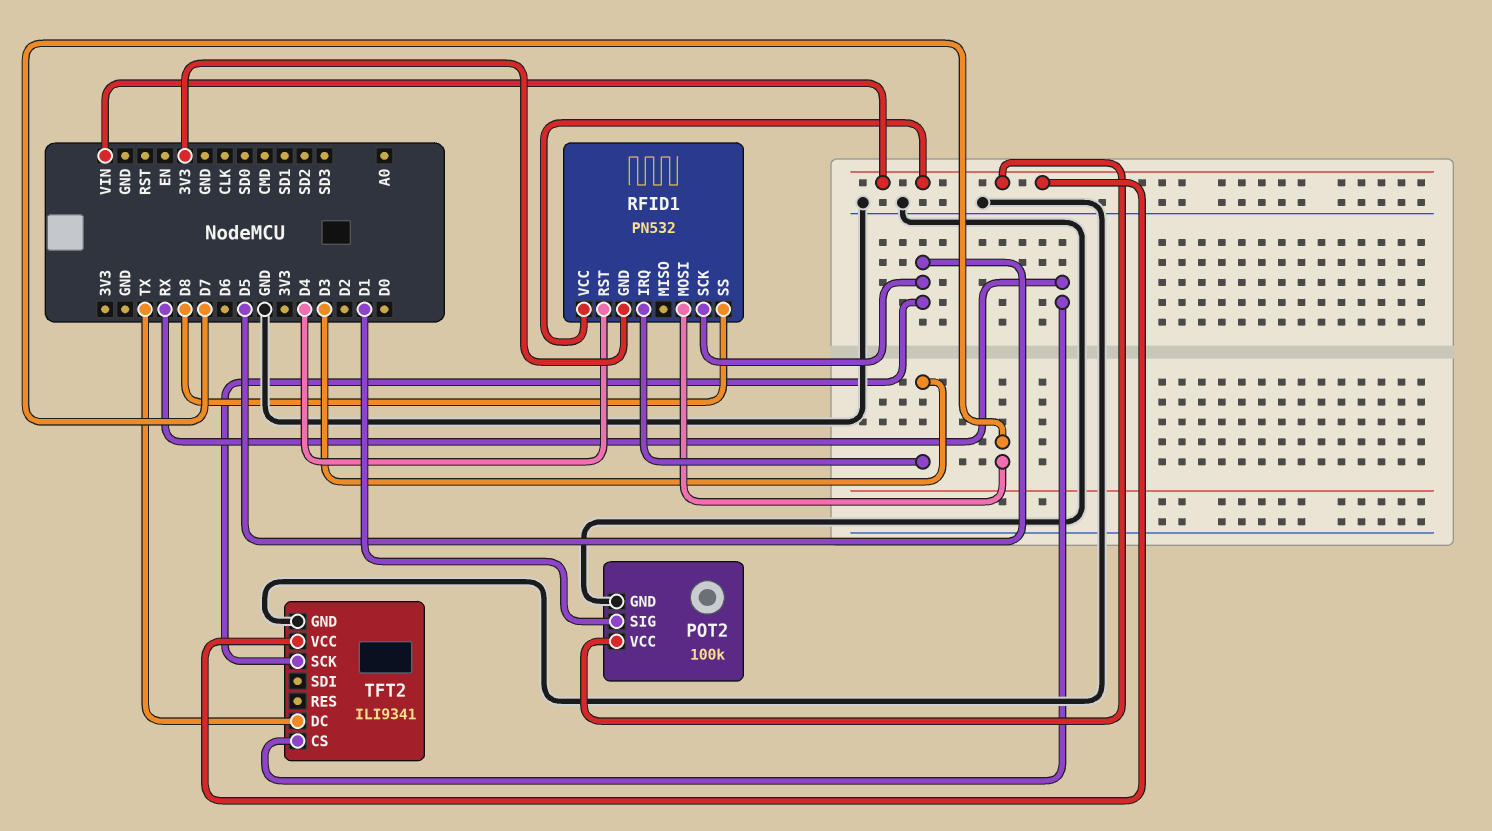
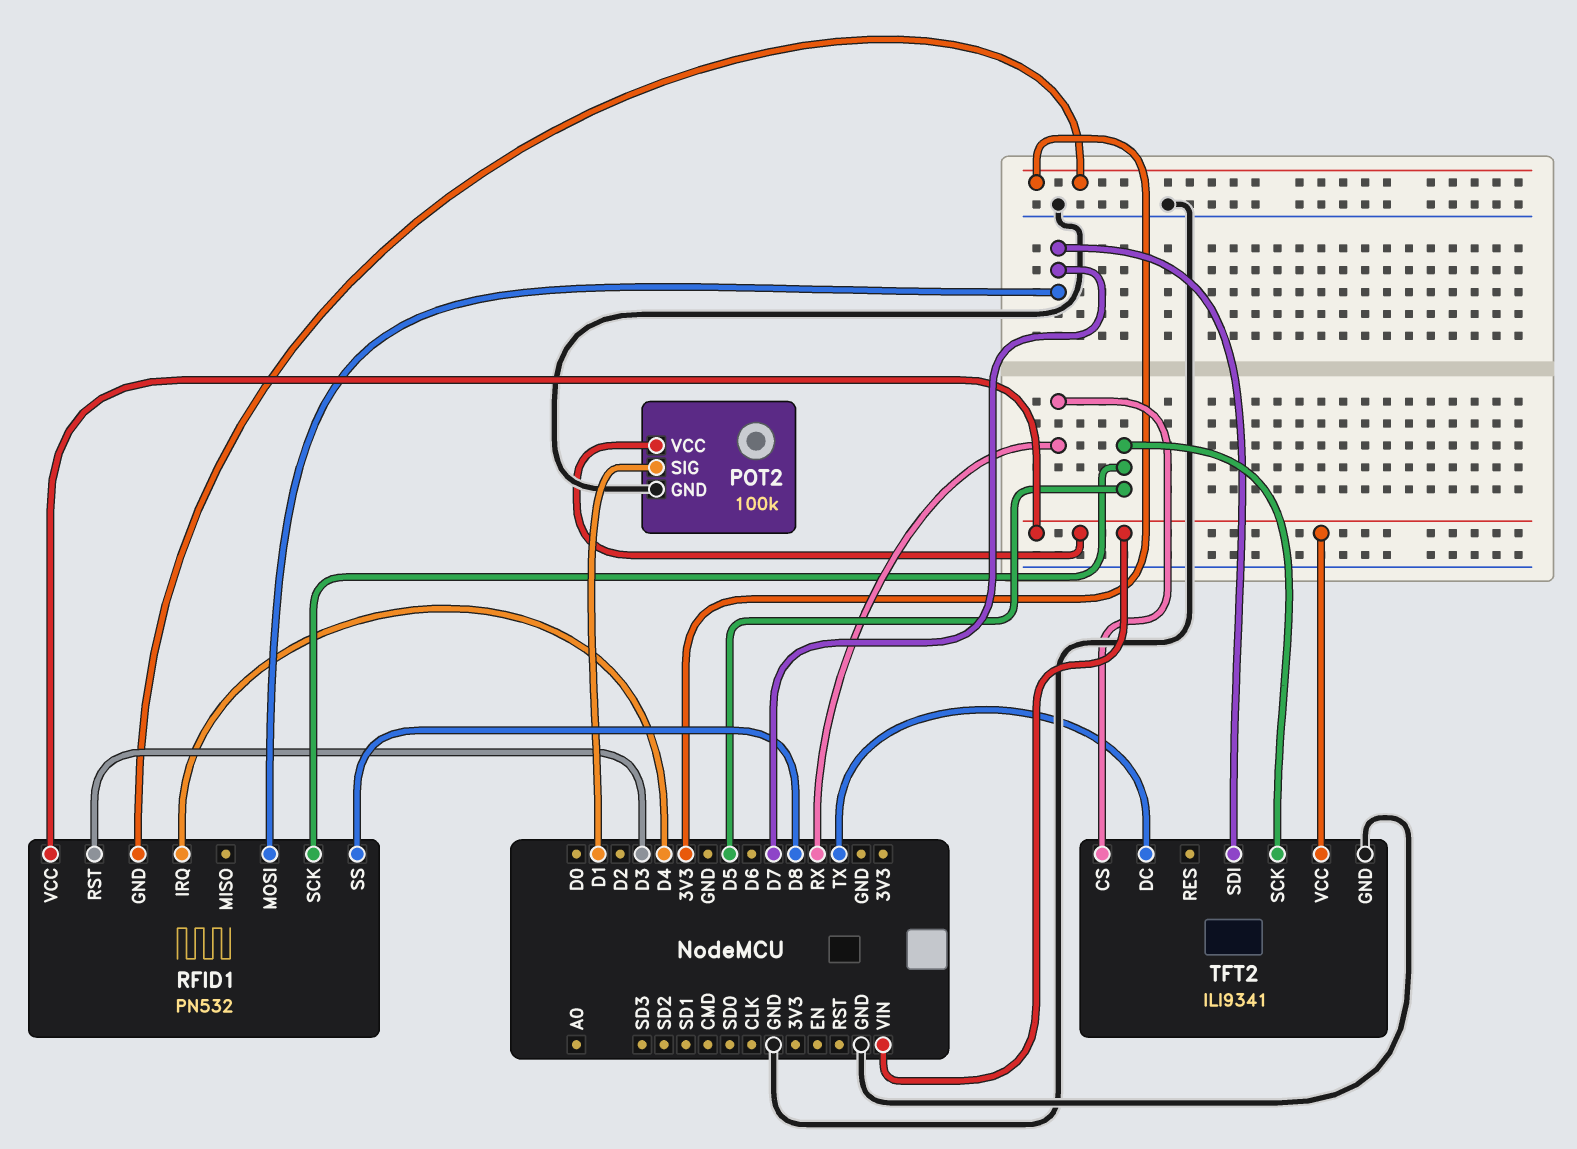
RFID1 pin IRQ: D3 -> D4
RFID1 pin RST: D4 -> D3
TFT2 pin SDI: none -> D7

